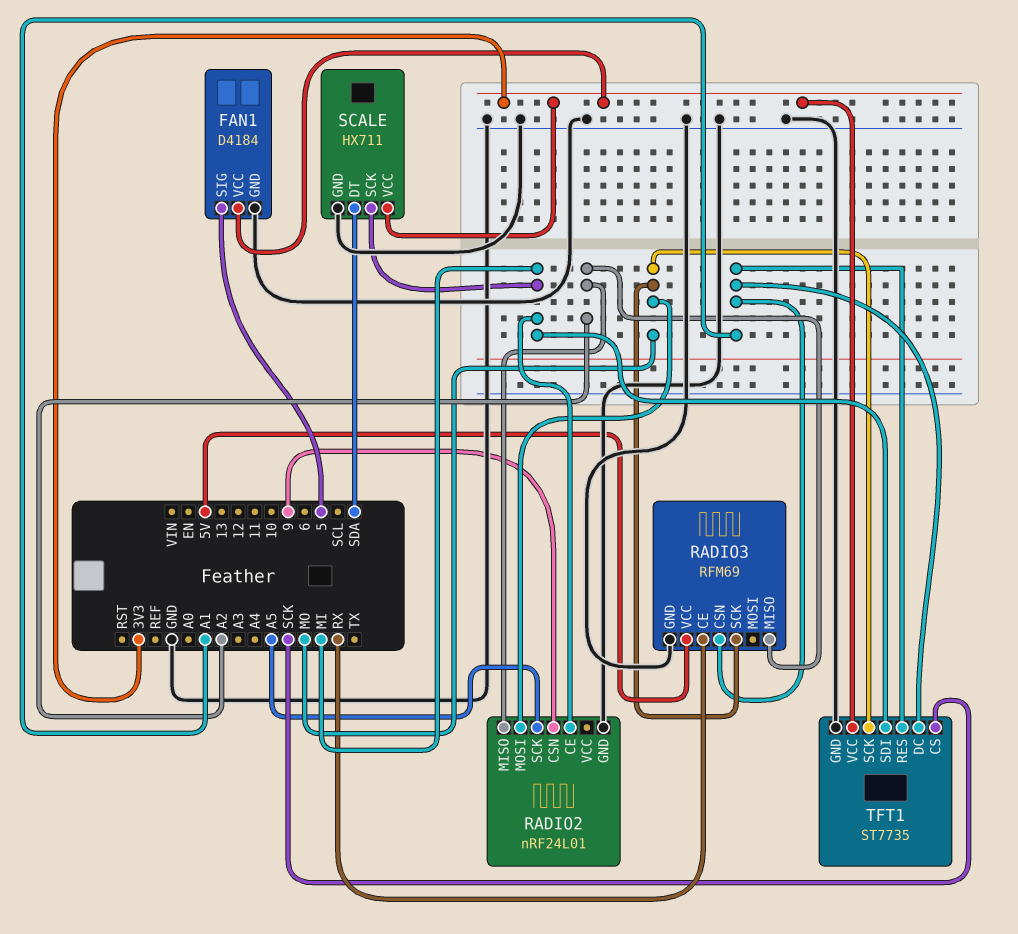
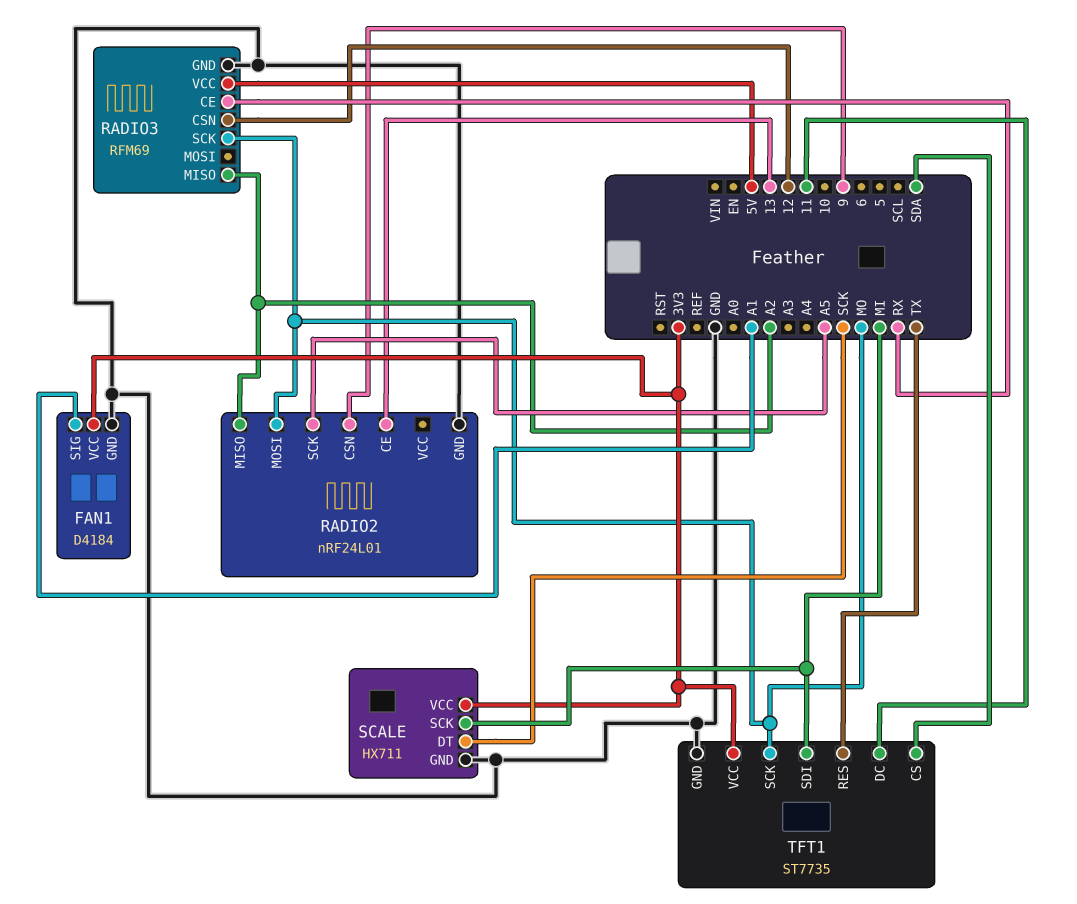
FAN1 pin SIG: 5 -> A1
RADIO2 pin CE: MI -> 13
RADIO3 pin CSN: A1 -> 12
SCALE pin DT: SDA -> SCK
TFT1 pin CS: SCK -> SDA
TFT1 pin DC: A1 -> 11
TFT1 pin RES: A1 -> TX

